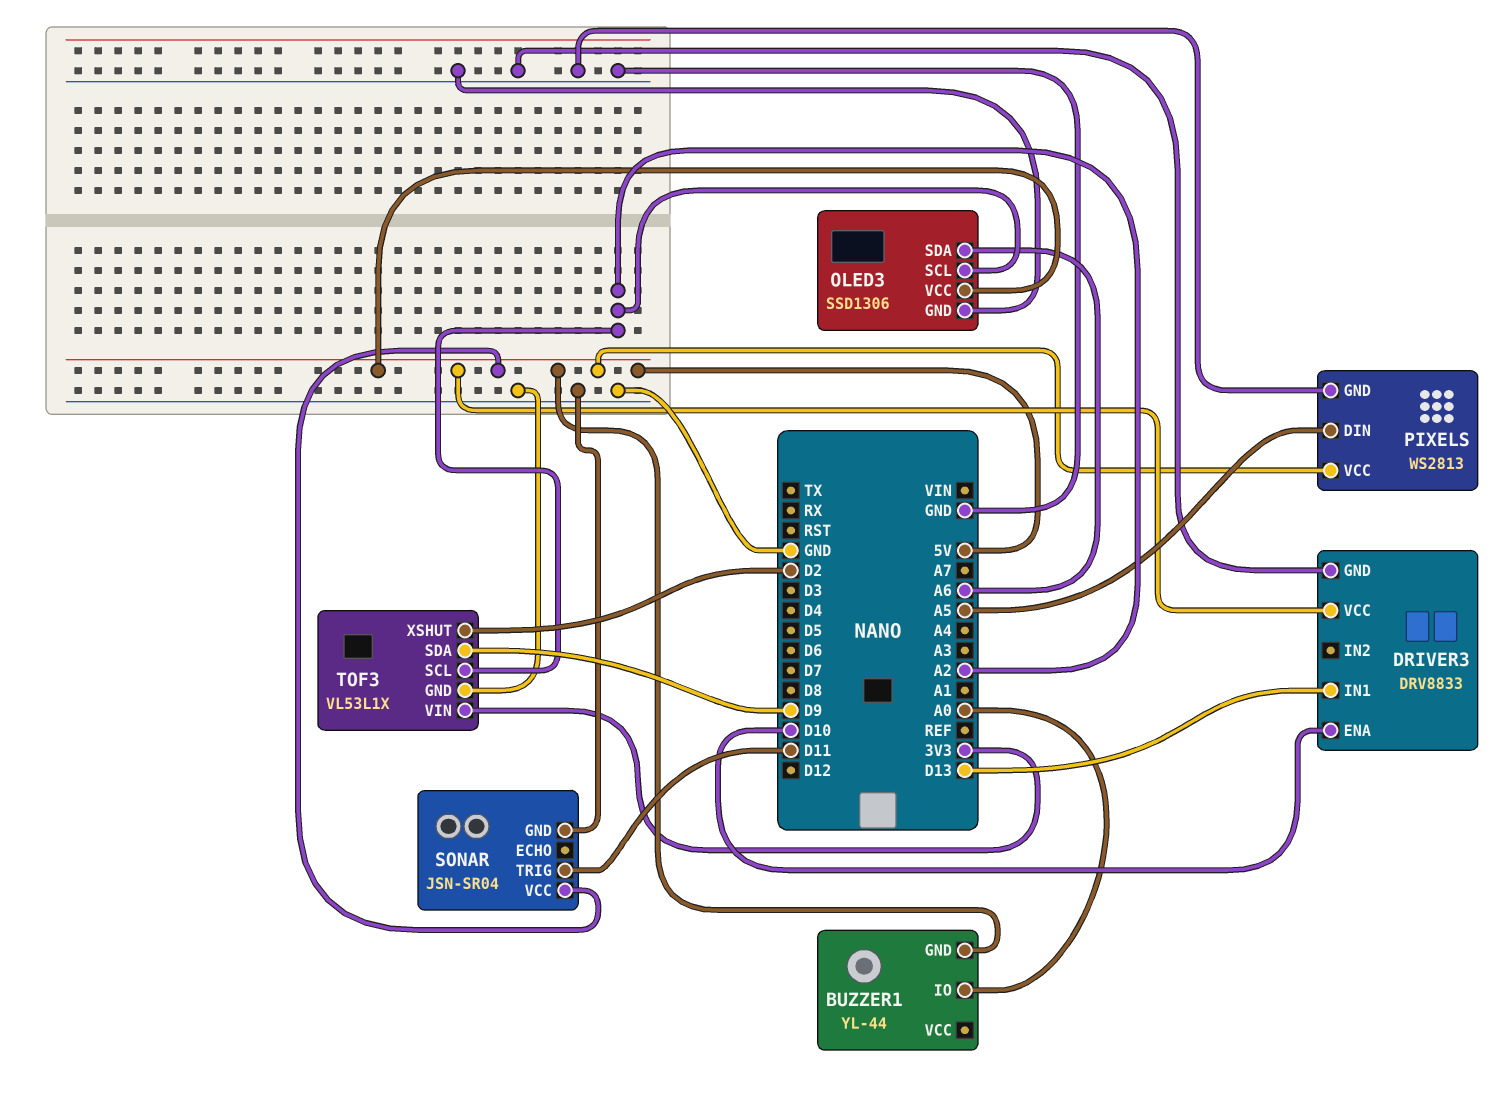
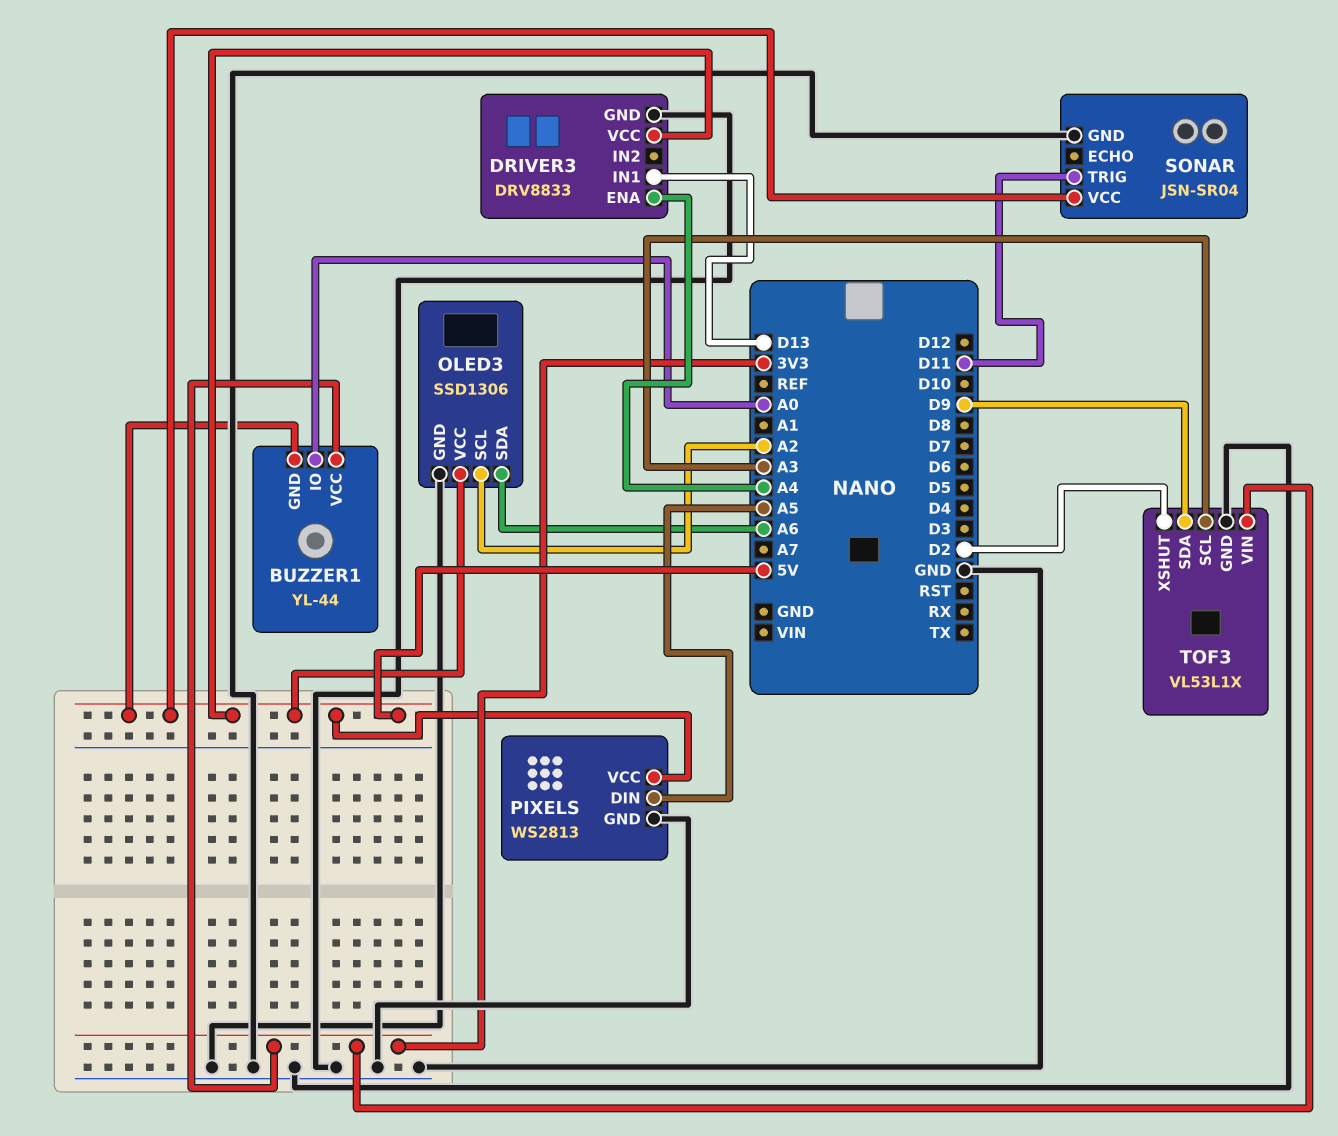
BUZZER1 pin VCC: none -> 3V3
DRIVER3 pin ENA: D10 -> A4
TOF3 pin SCL: A2 -> A3

